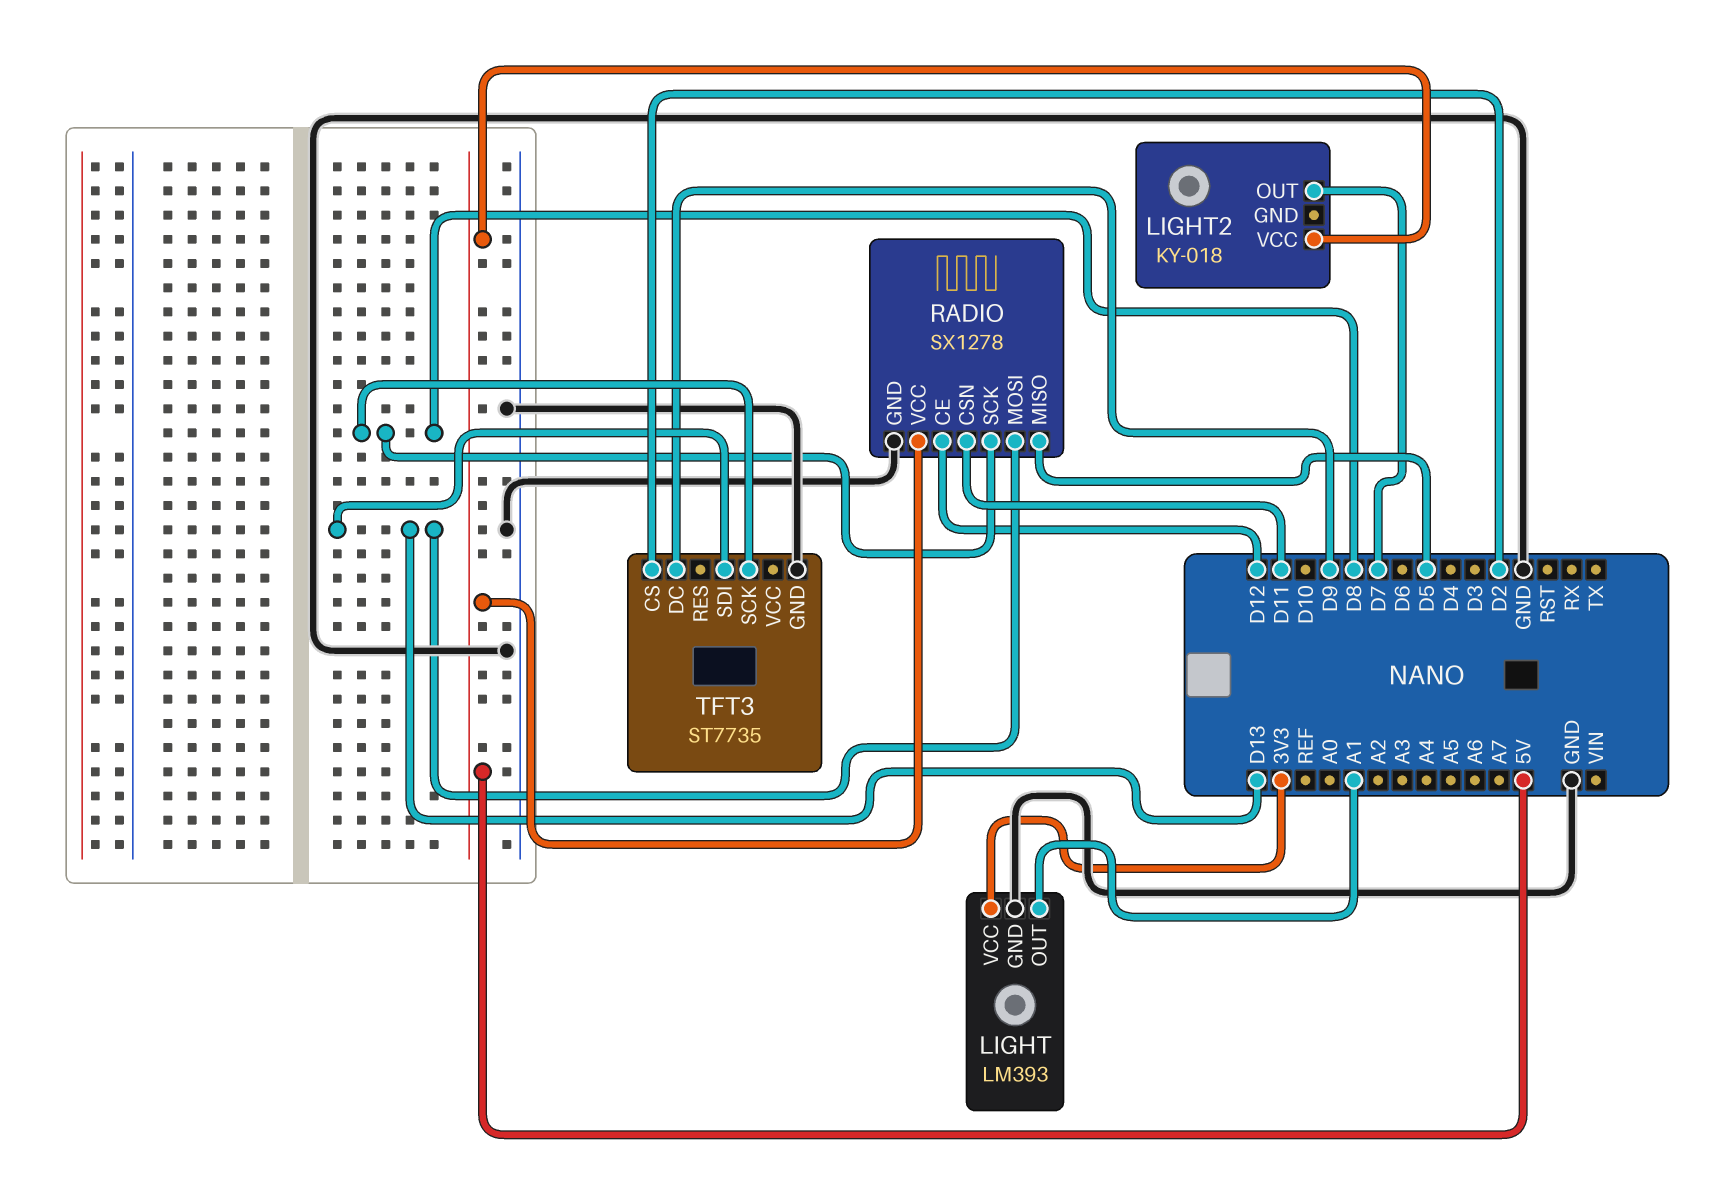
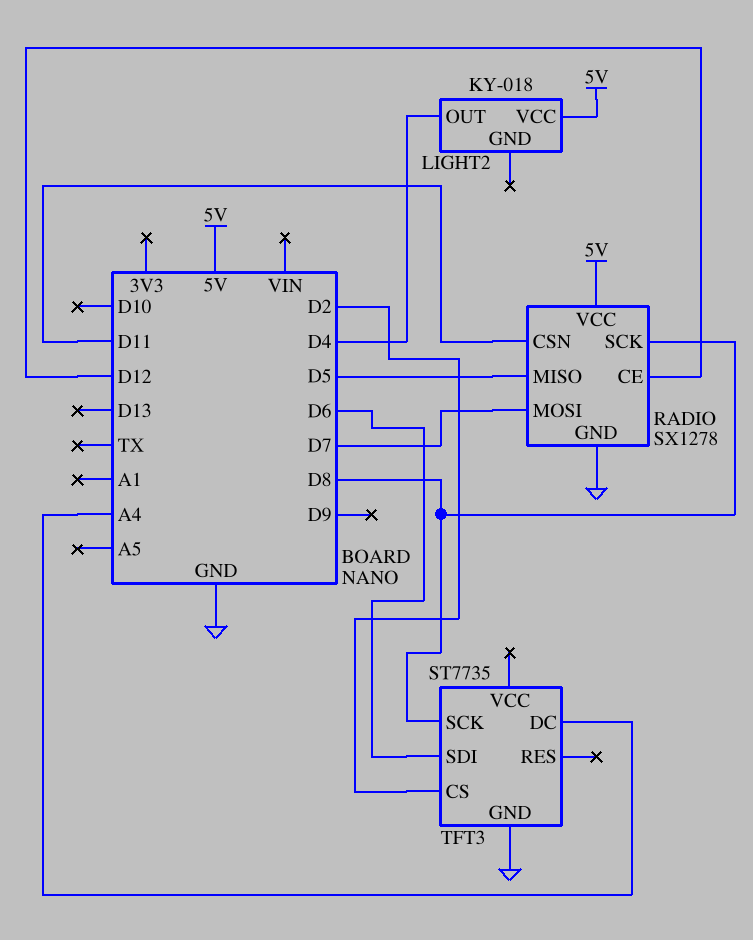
LIGHT: LM393 -> none
LIGHT pin GND: GND -> none
LIGHT pin OUT: A1 -> none
LIGHT pin VCC: 3V3 -> none
LIGHT2 pin OUT: D7 -> D4
RADIO pin MOSI: D13 -> D7
TFT3 pin DC: D9 -> A4
TFT3 pin SDI: D13 -> D6

